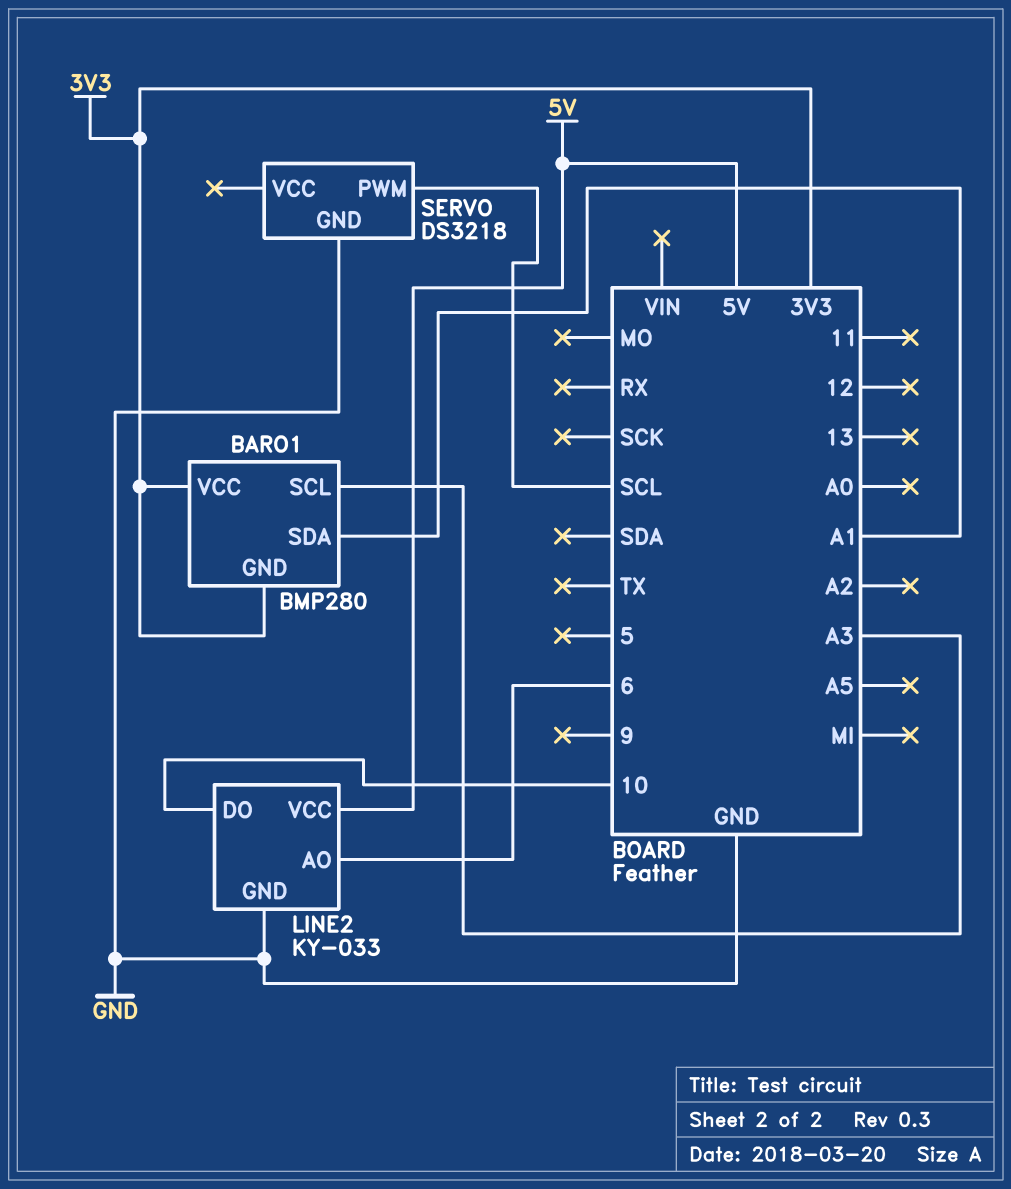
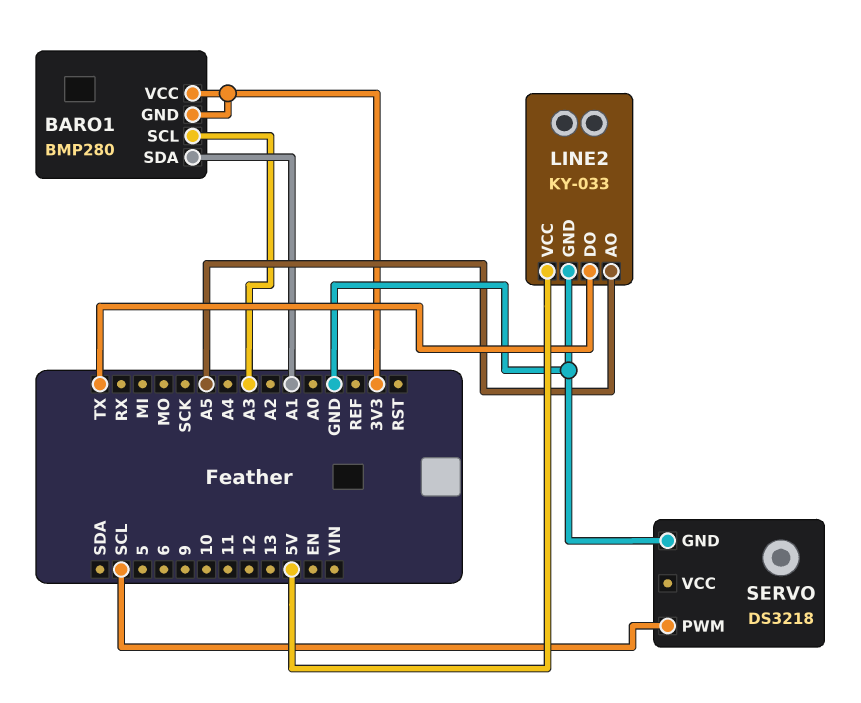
LINE2 pin AO: 6 -> A5
LINE2 pin DO: 10 -> TX

